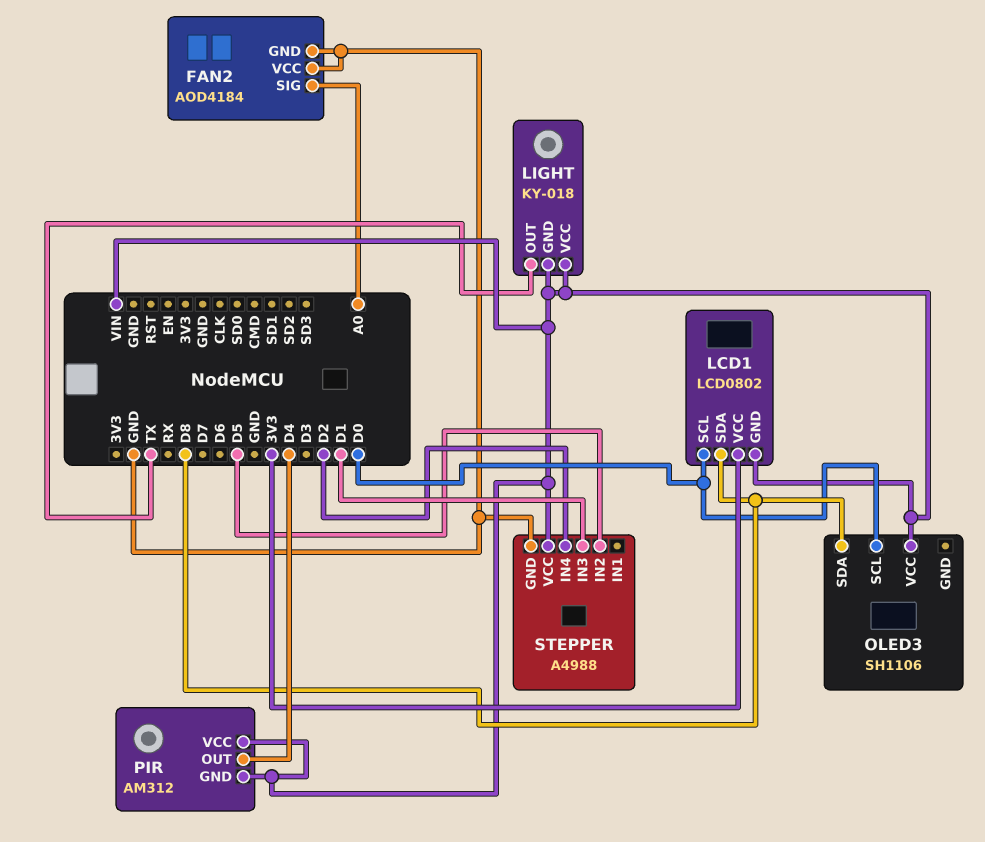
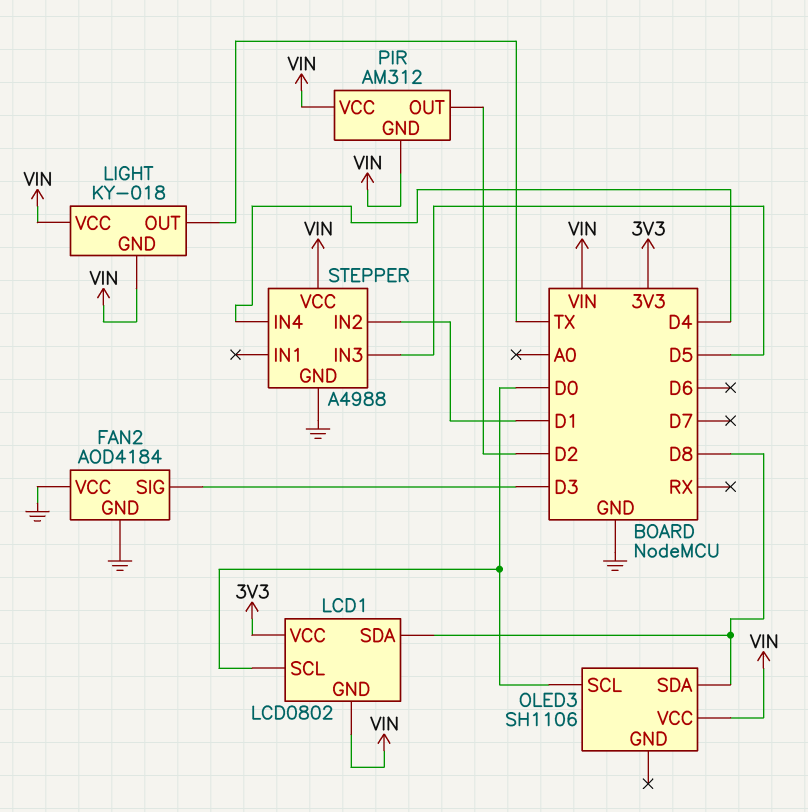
FAN2 pin SIG: A0 -> D3
PIR pin OUT: D4 -> D2
STEPPER pin IN2: D5 -> D1
STEPPER pin IN3: D1 -> D5
STEPPER pin IN4: D2 -> D4

